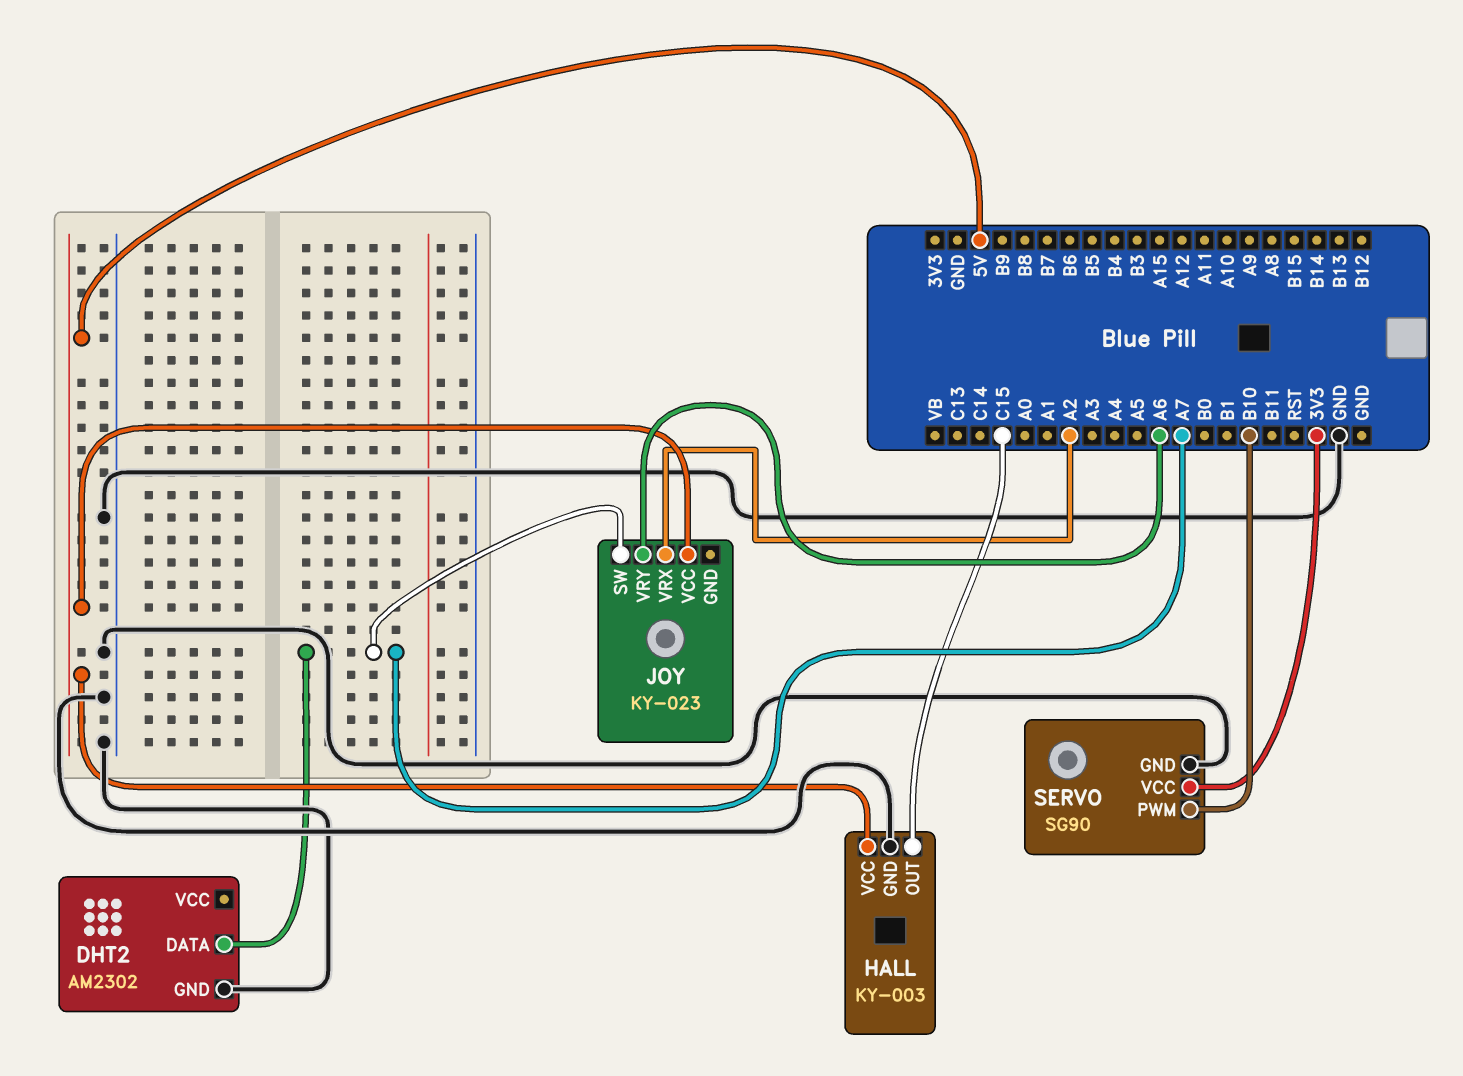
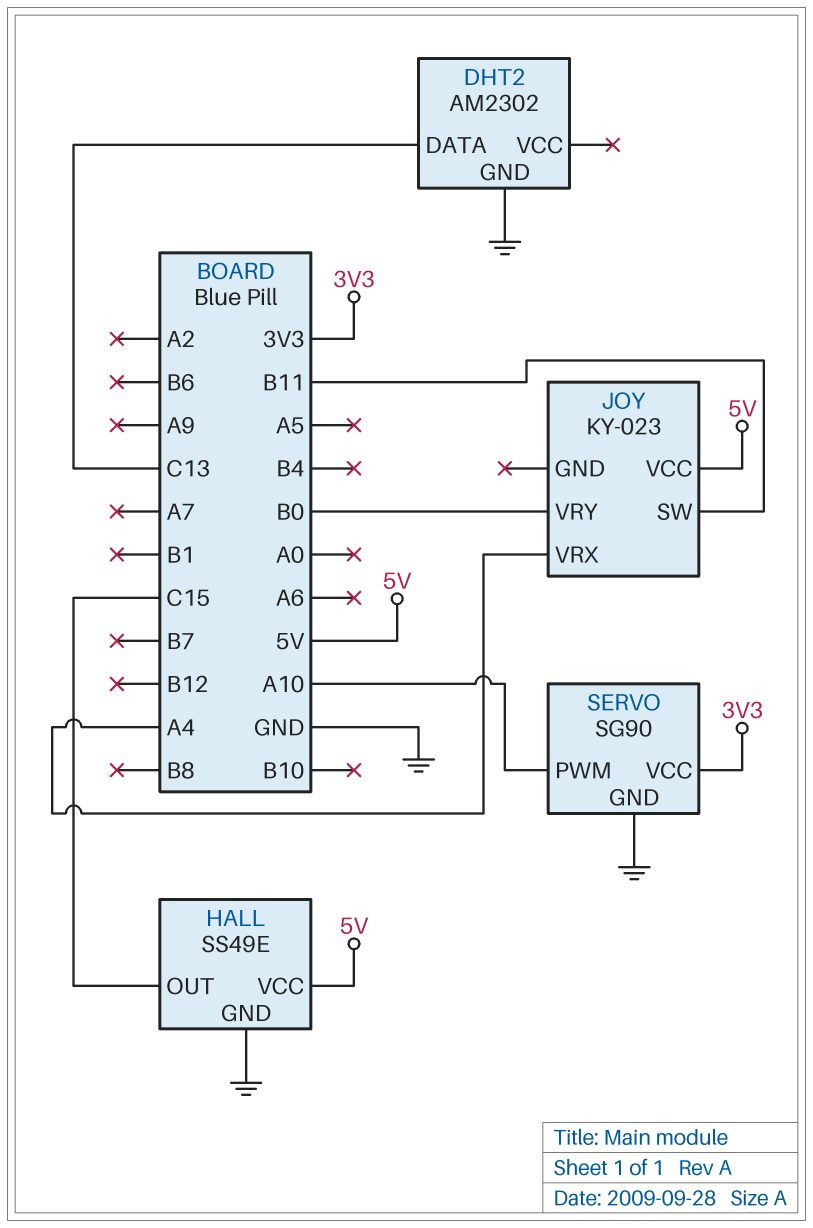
DHT2 pin DATA: A7 -> C13
HALL: KY-003 -> SS49E
JOY pin SW: A7 -> B11
JOY pin VRX: A2 -> A4
JOY pin VRY: A6 -> B0
SERVO pin PWM: B10 -> A10

